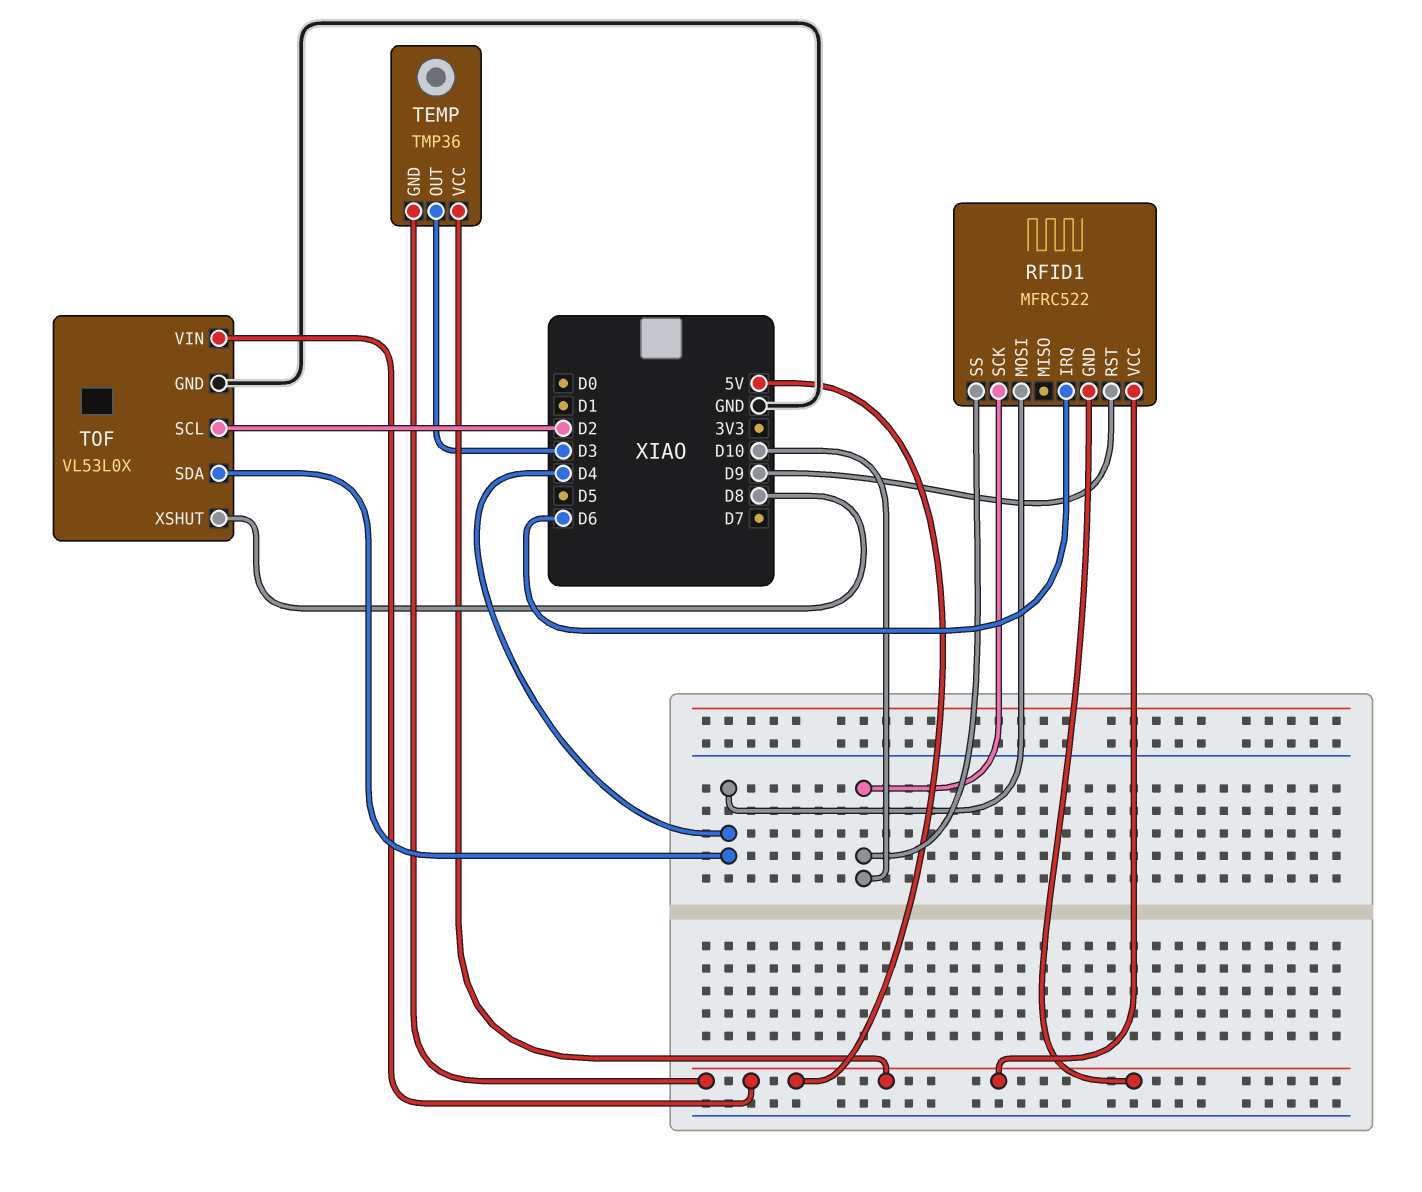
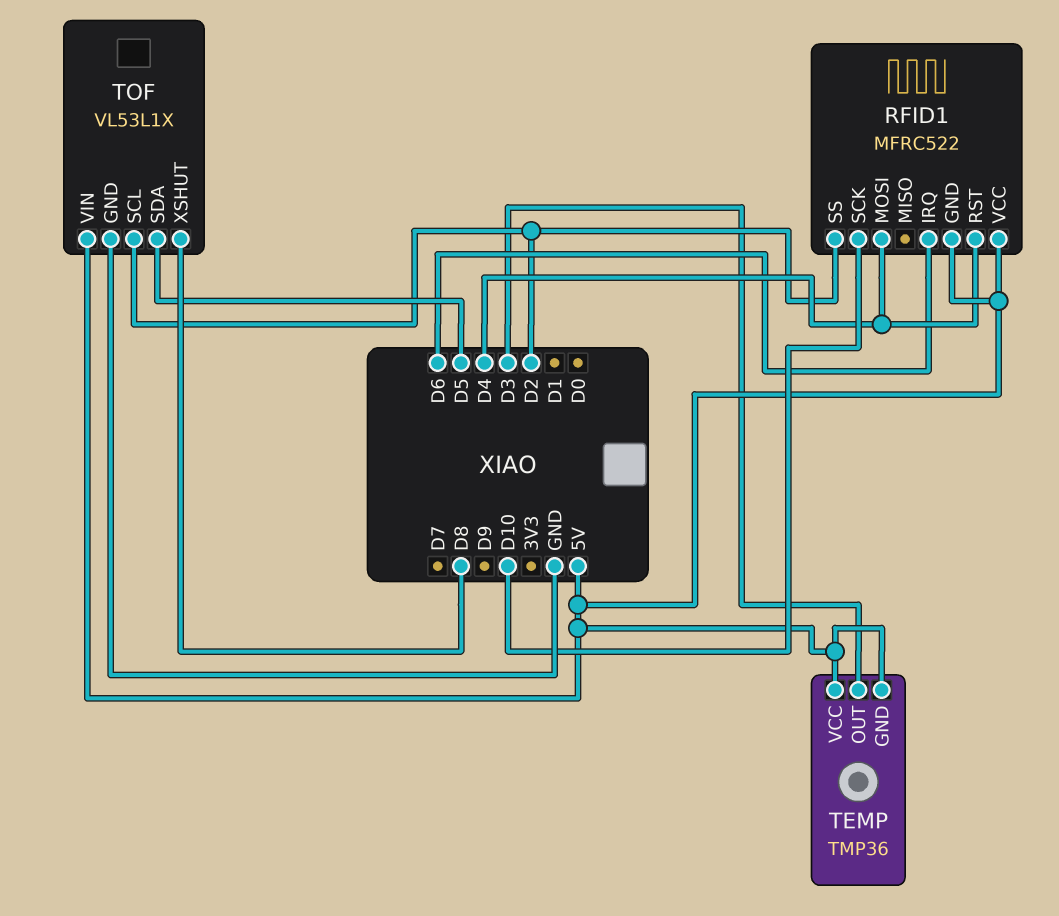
RFID1 pin RST: D9 -> D4
RFID1 pin SS: D10 -> D2
TOF: VL53L0X -> VL53L1X
TOF pin SDA: D4 -> D5

